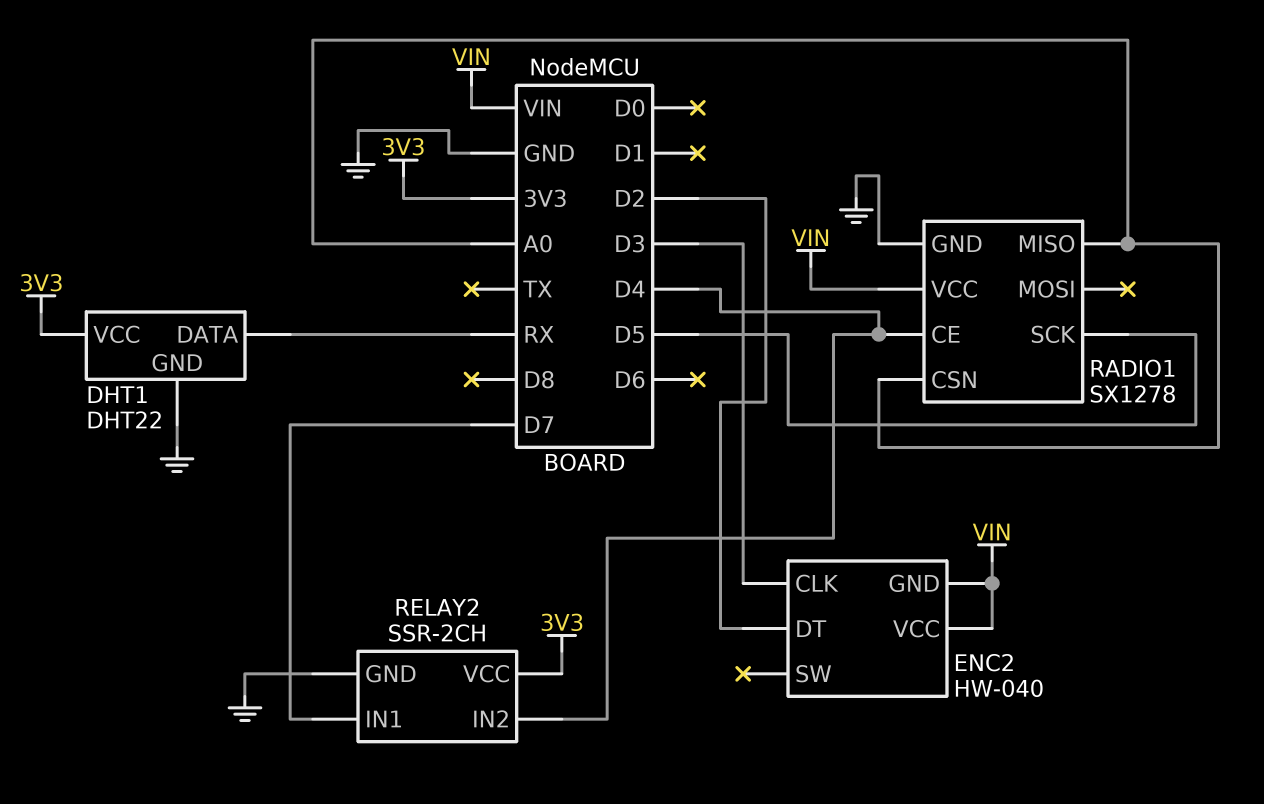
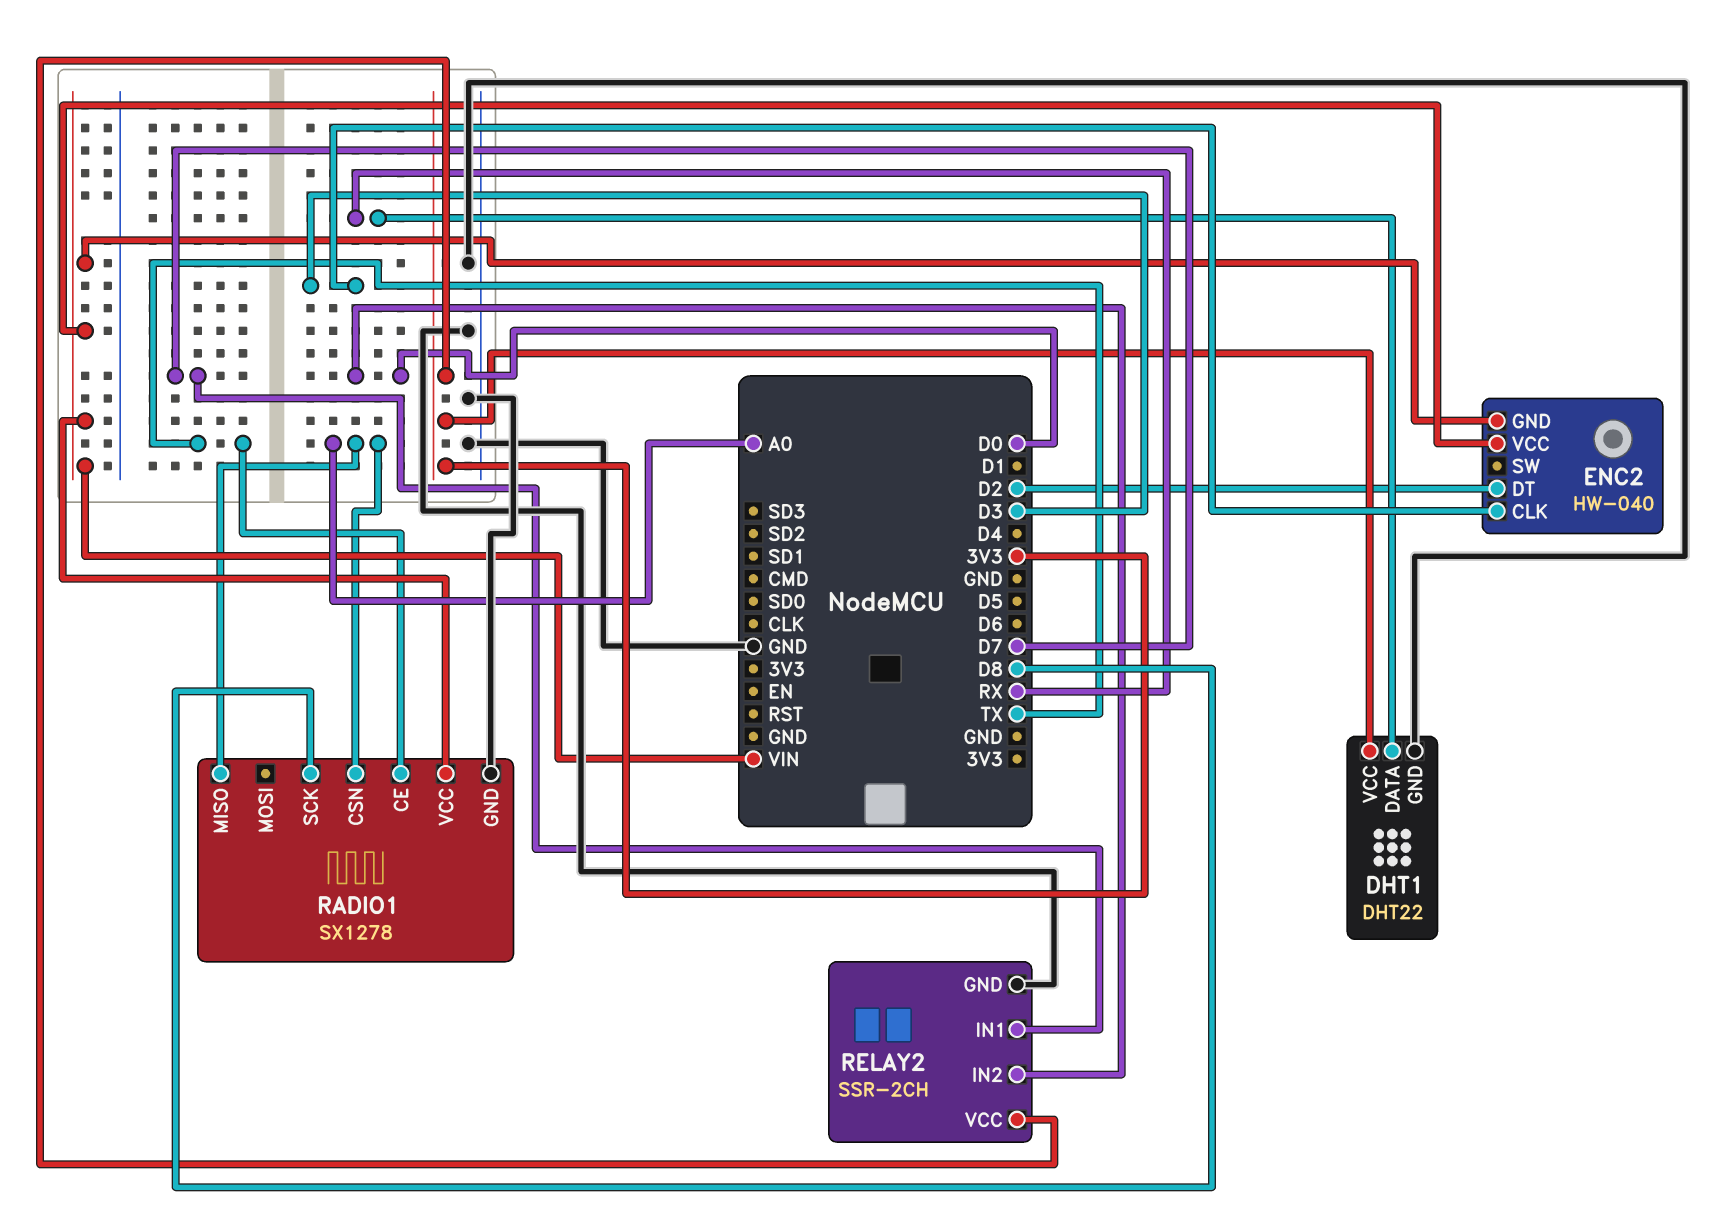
RADIO1 pin CE: D4 -> TX
RADIO1 pin SCK: D5 -> D8
RELAY2 pin IN2: D4 -> D0

